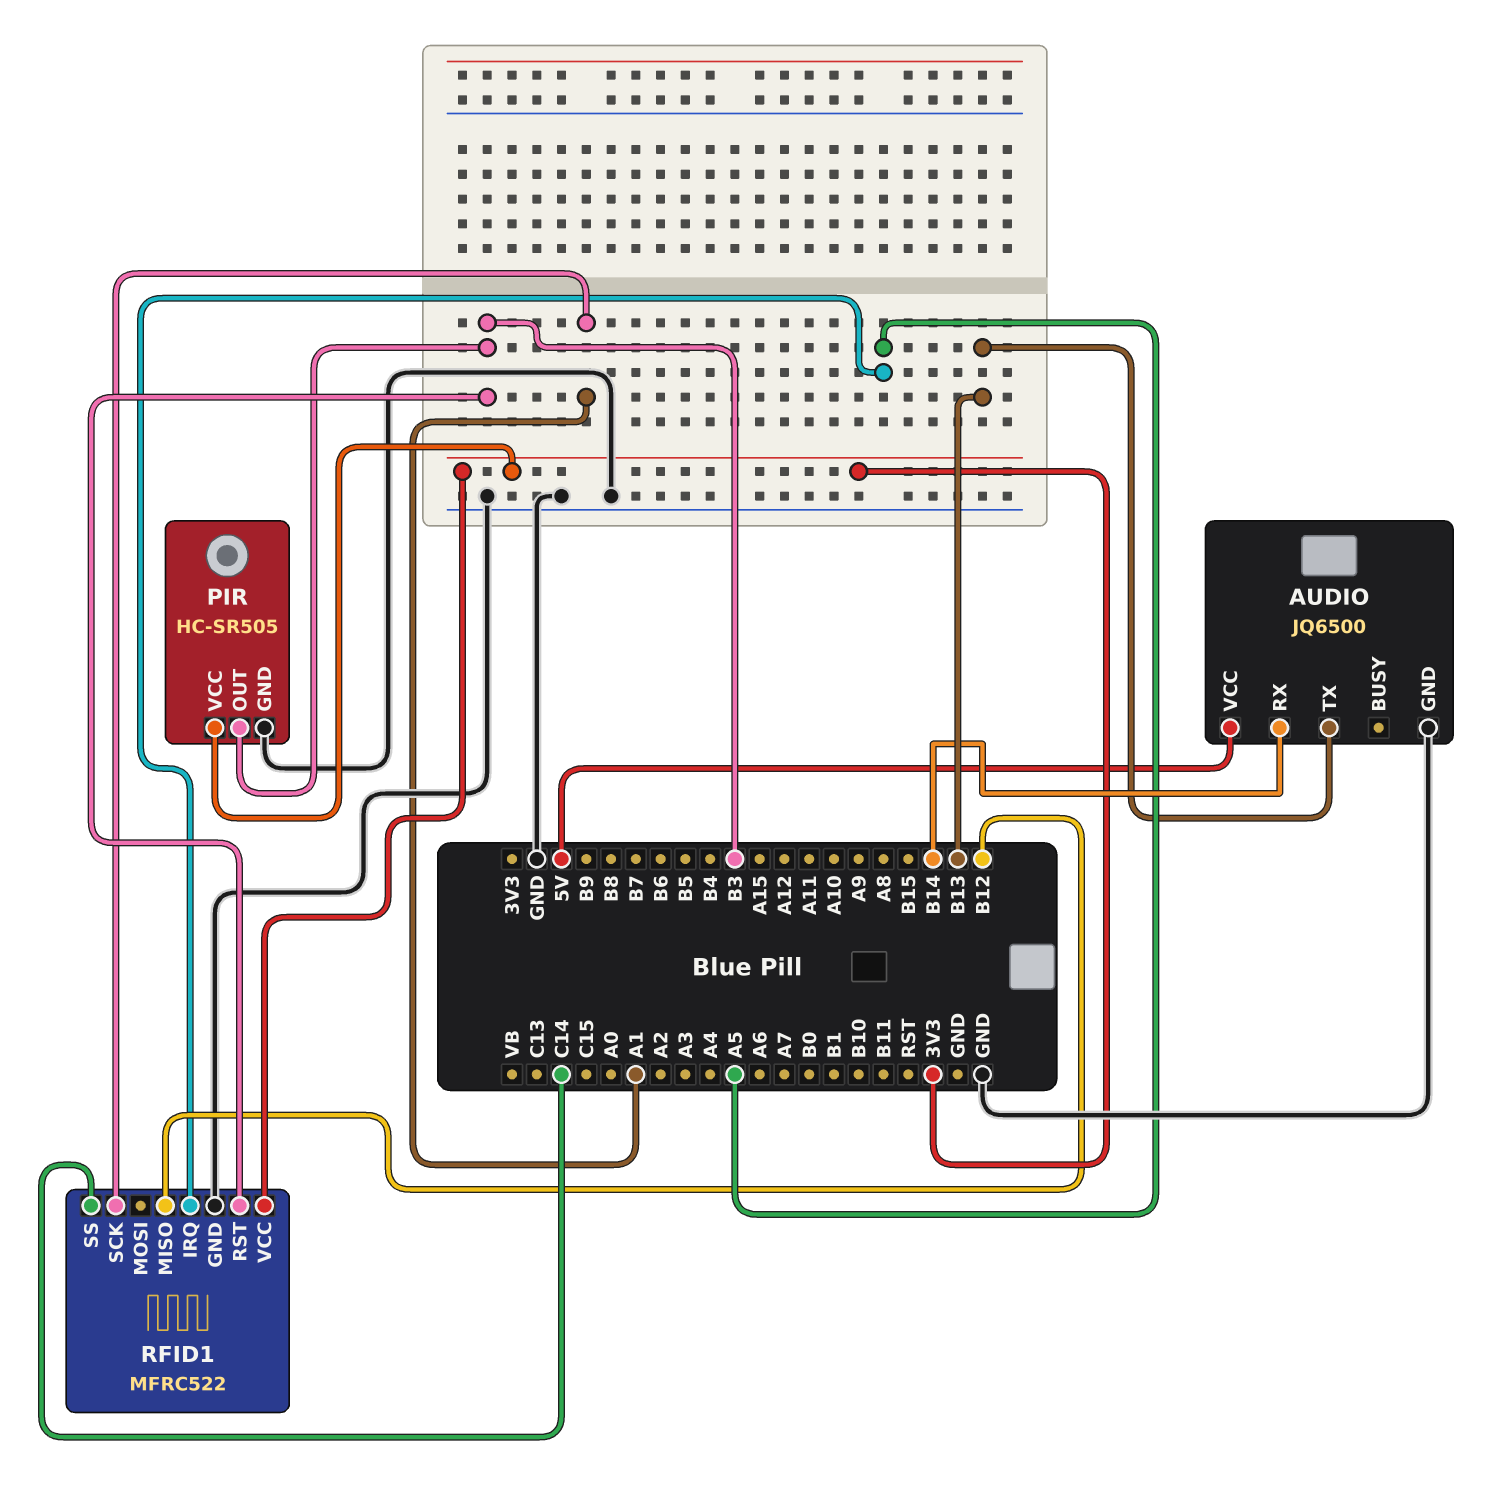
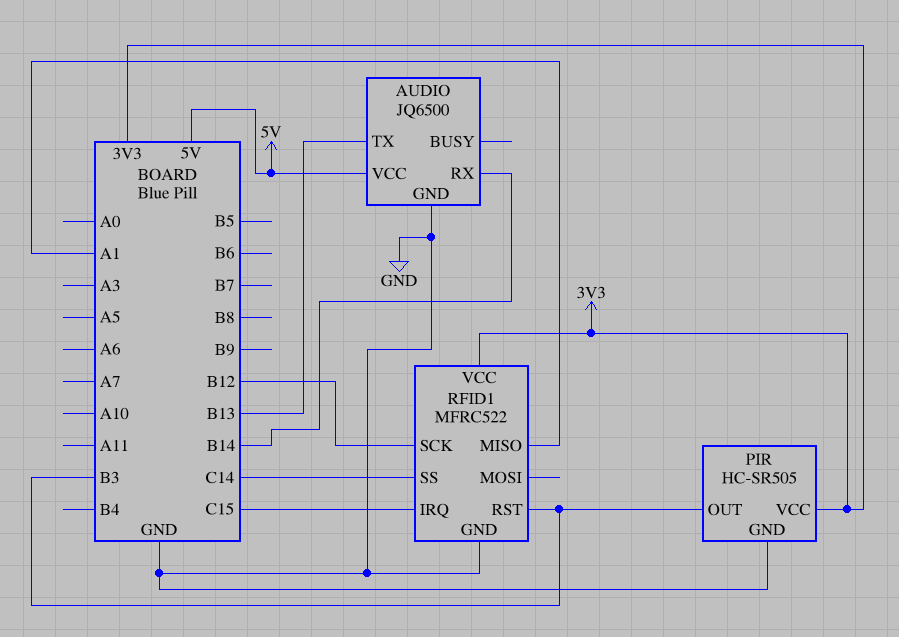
RFID1 pin IRQ: A5 -> C15
RFID1 pin MISO: B12 -> A1
RFID1 pin SCK: A1 -> B12

